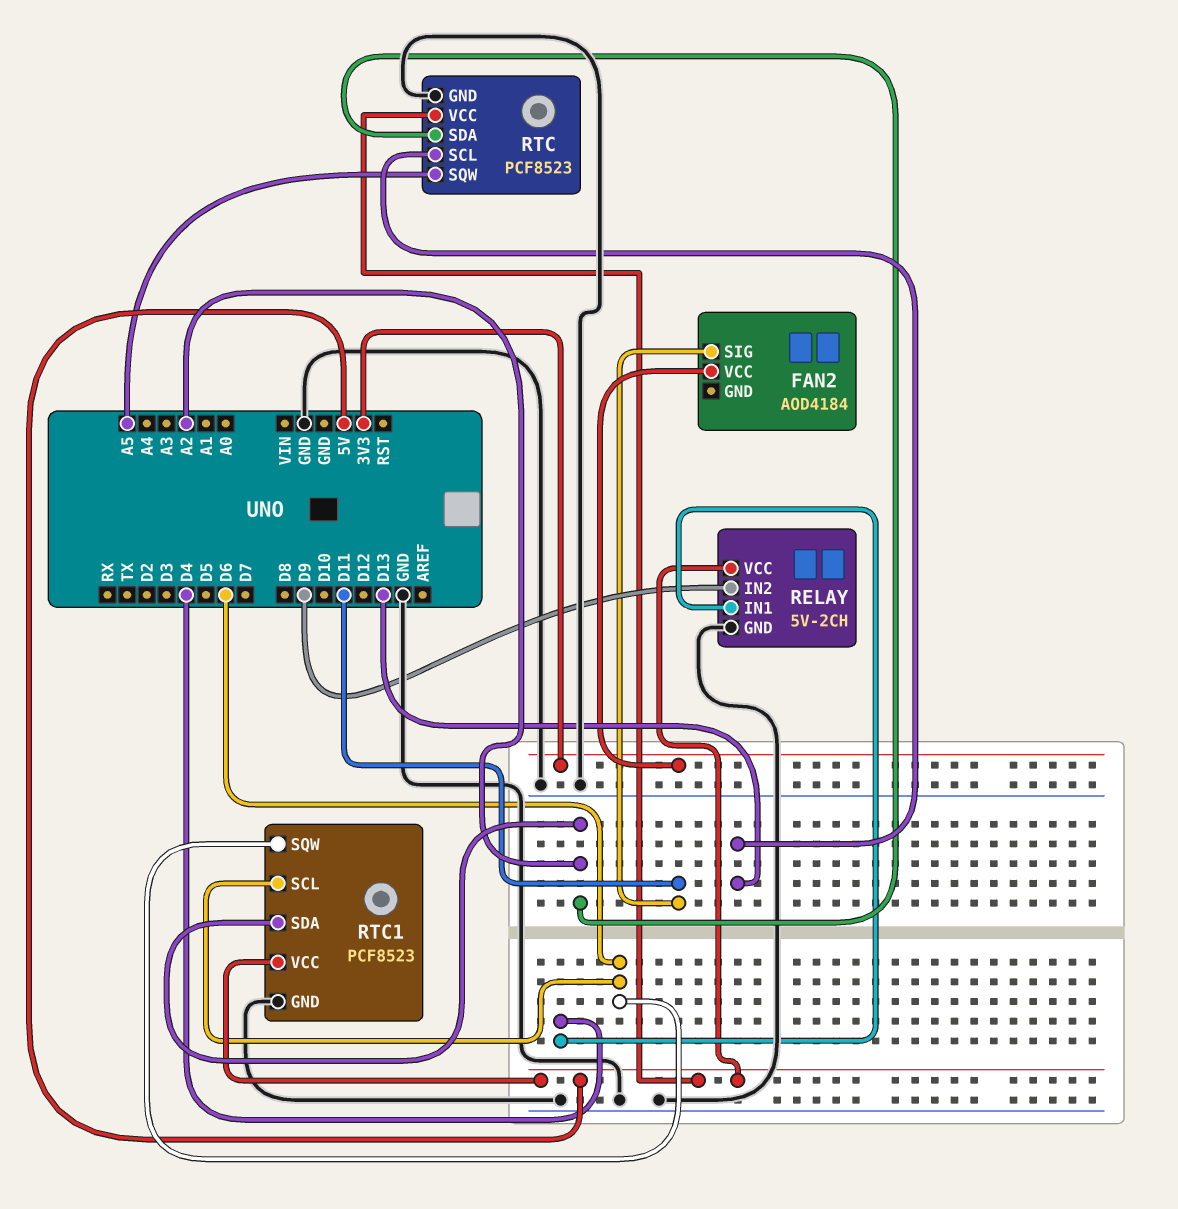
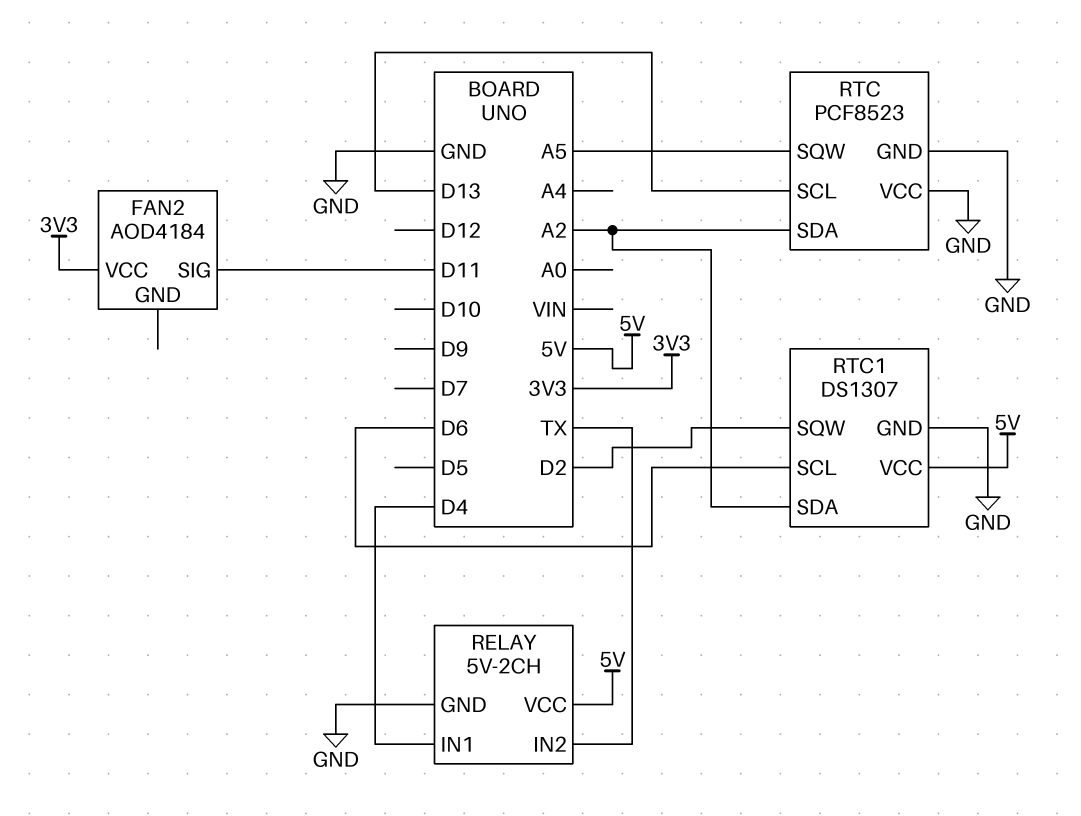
RELAY pin IN2: D9 -> TX
RTC pin VCC: 5V -> GND
RTC1: PCF8523 -> DS1307
RTC1 pin SQW: D6 -> D2

